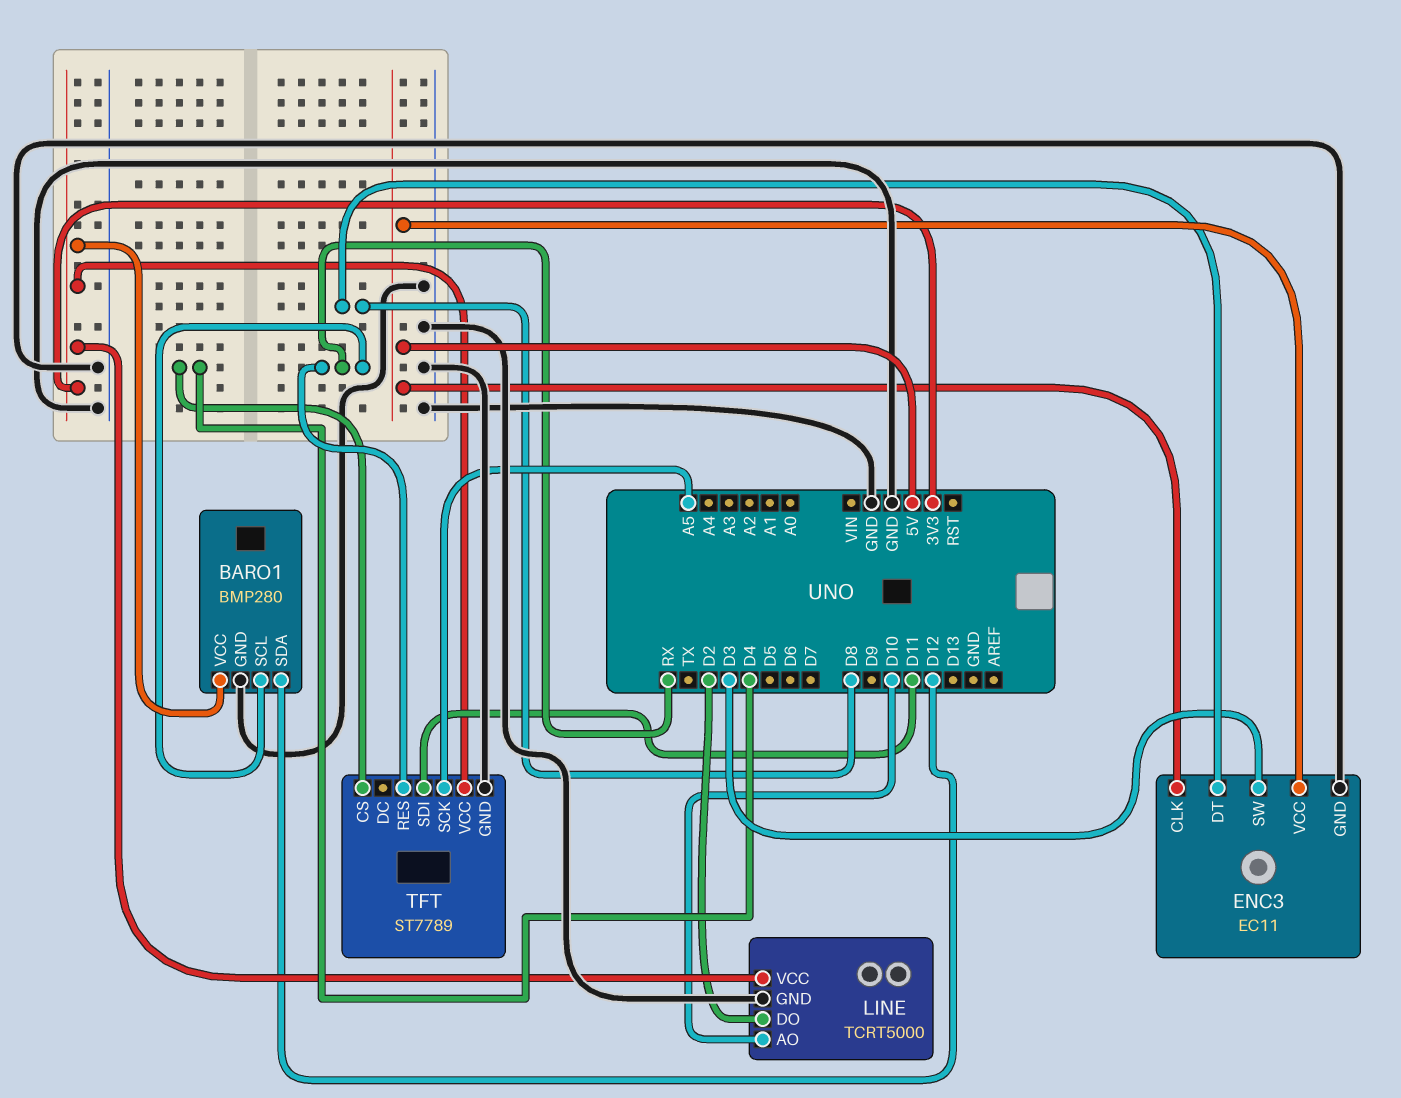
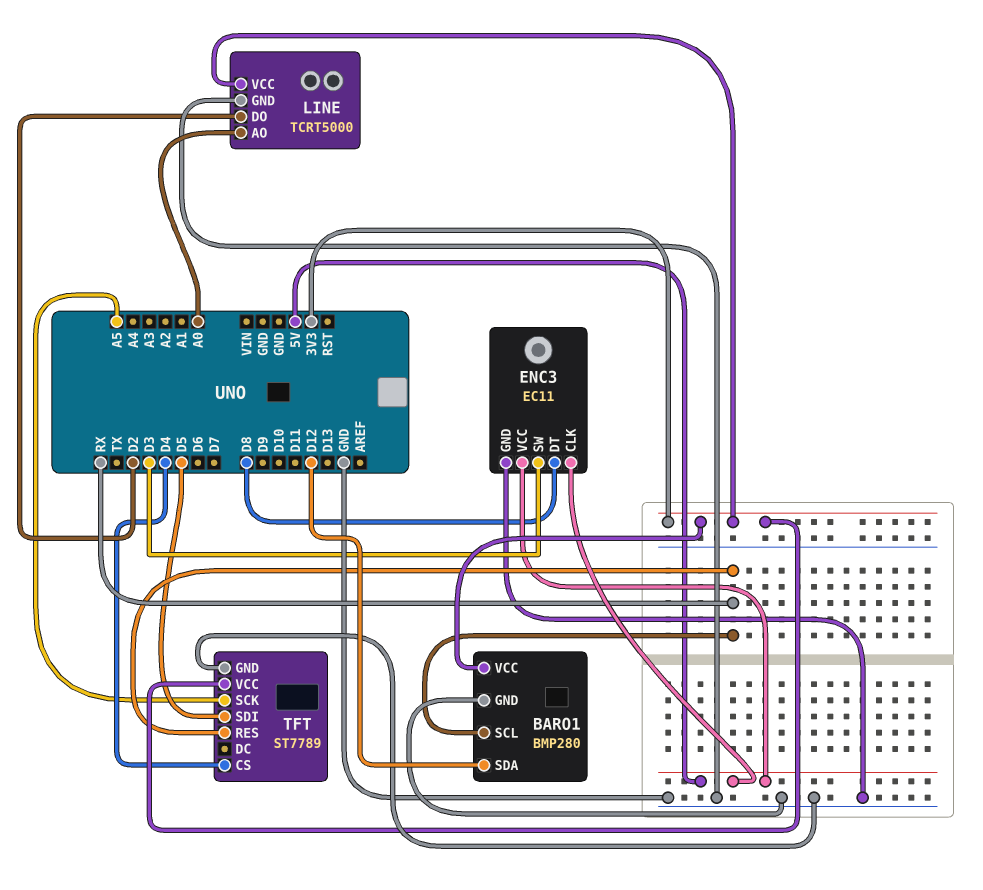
LINE pin AO: D10 -> A0
TFT pin SDI: D11 -> D5

